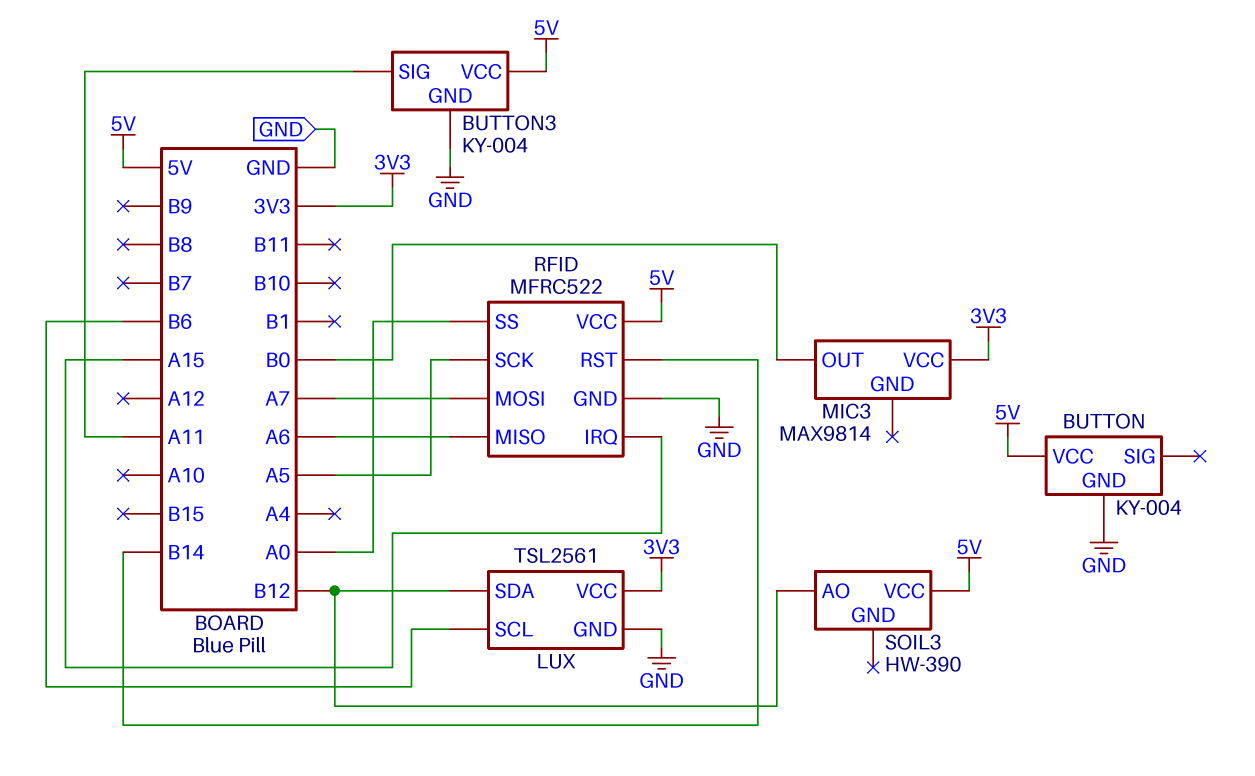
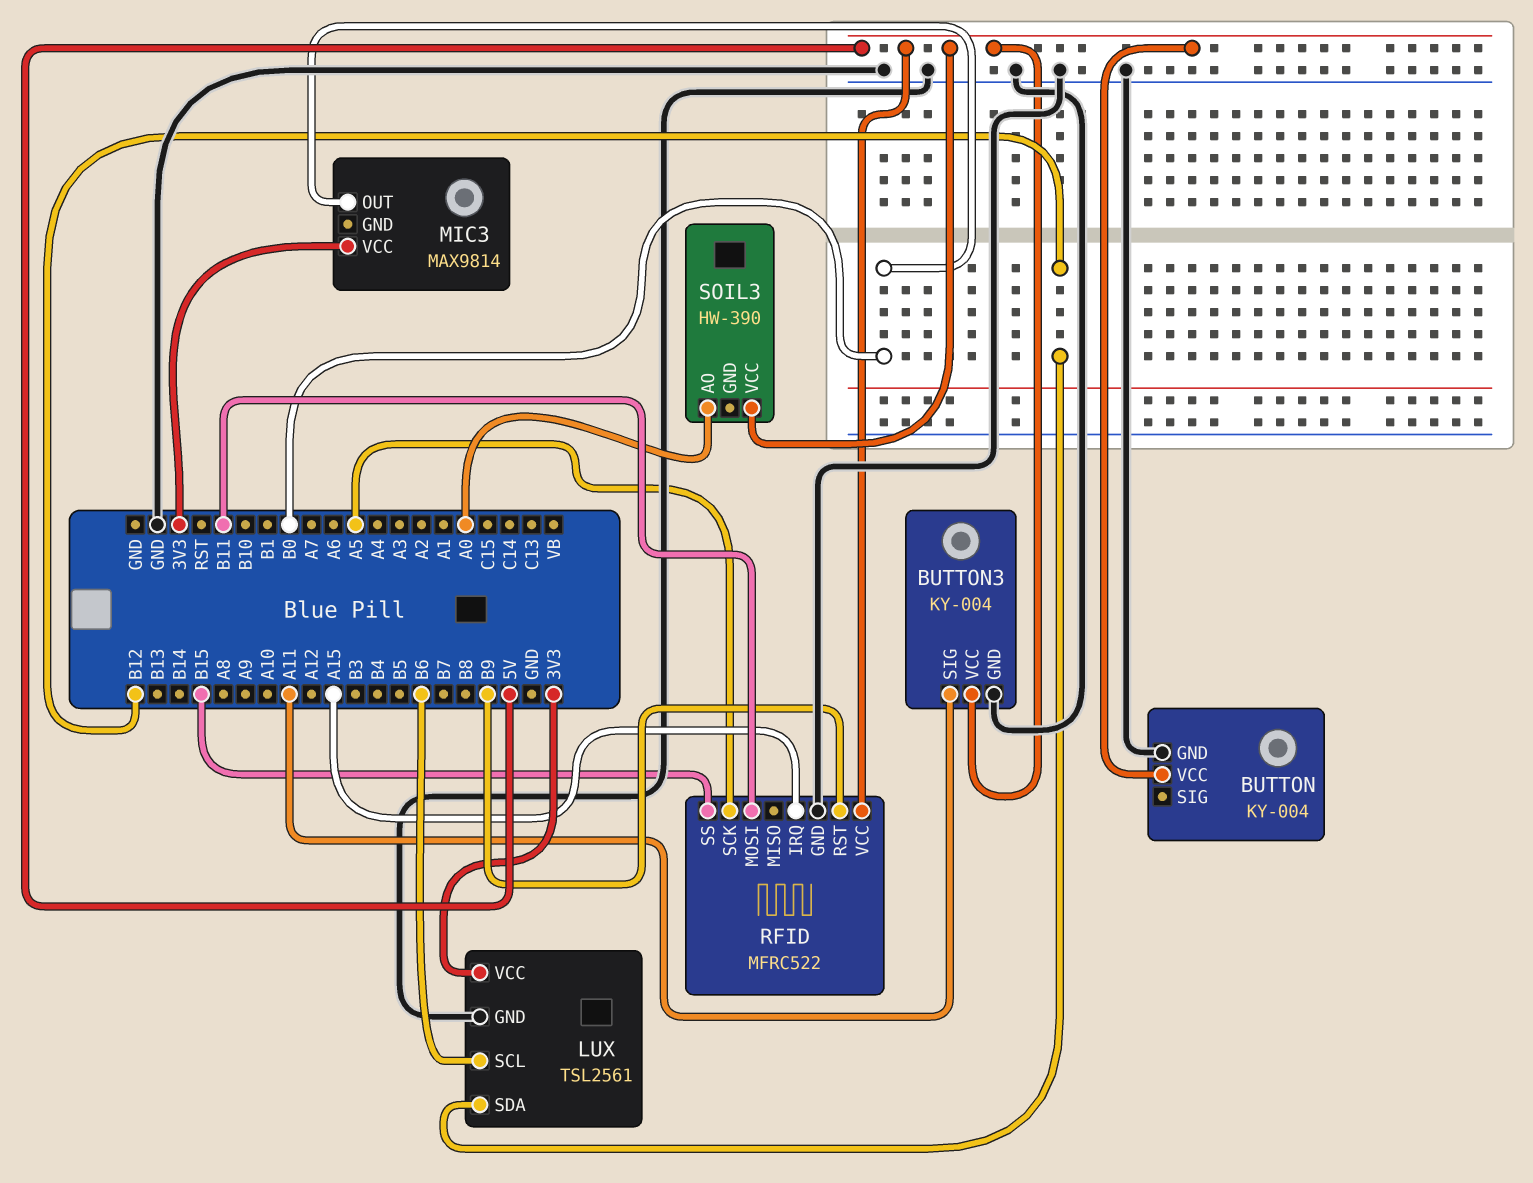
RFID pin MISO: A6 -> none
RFID pin MOSI: A7 -> B11
RFID pin RST: B14 -> B9
RFID pin SS: A0 -> B15
SOIL3 pin AO: B12 -> A0

